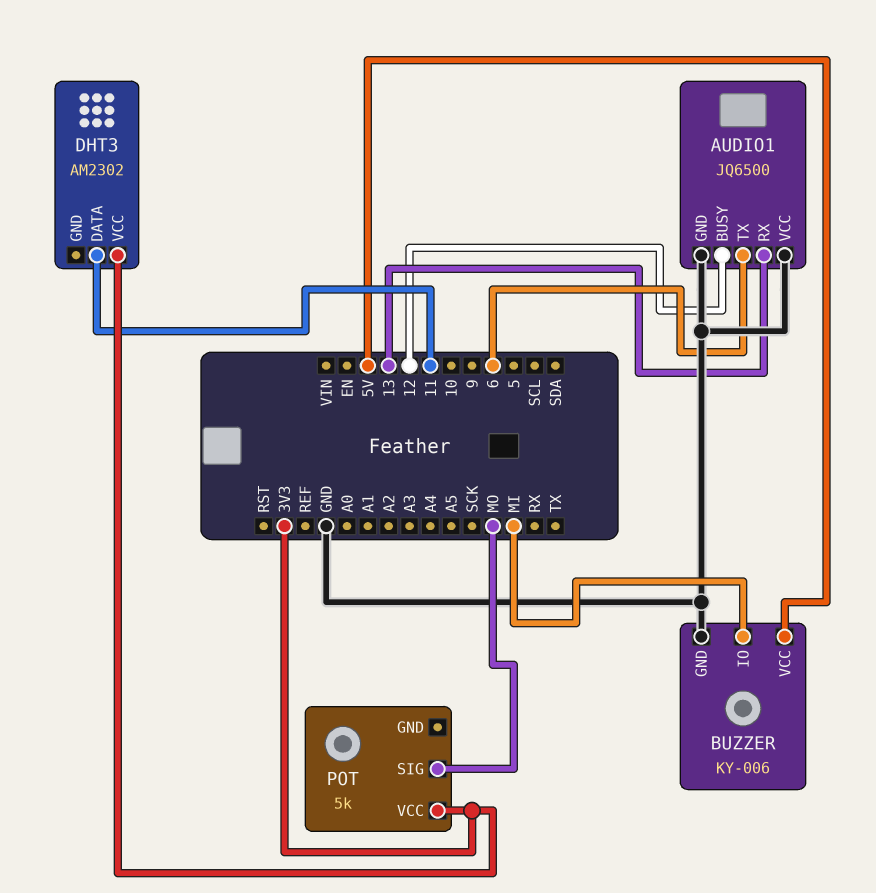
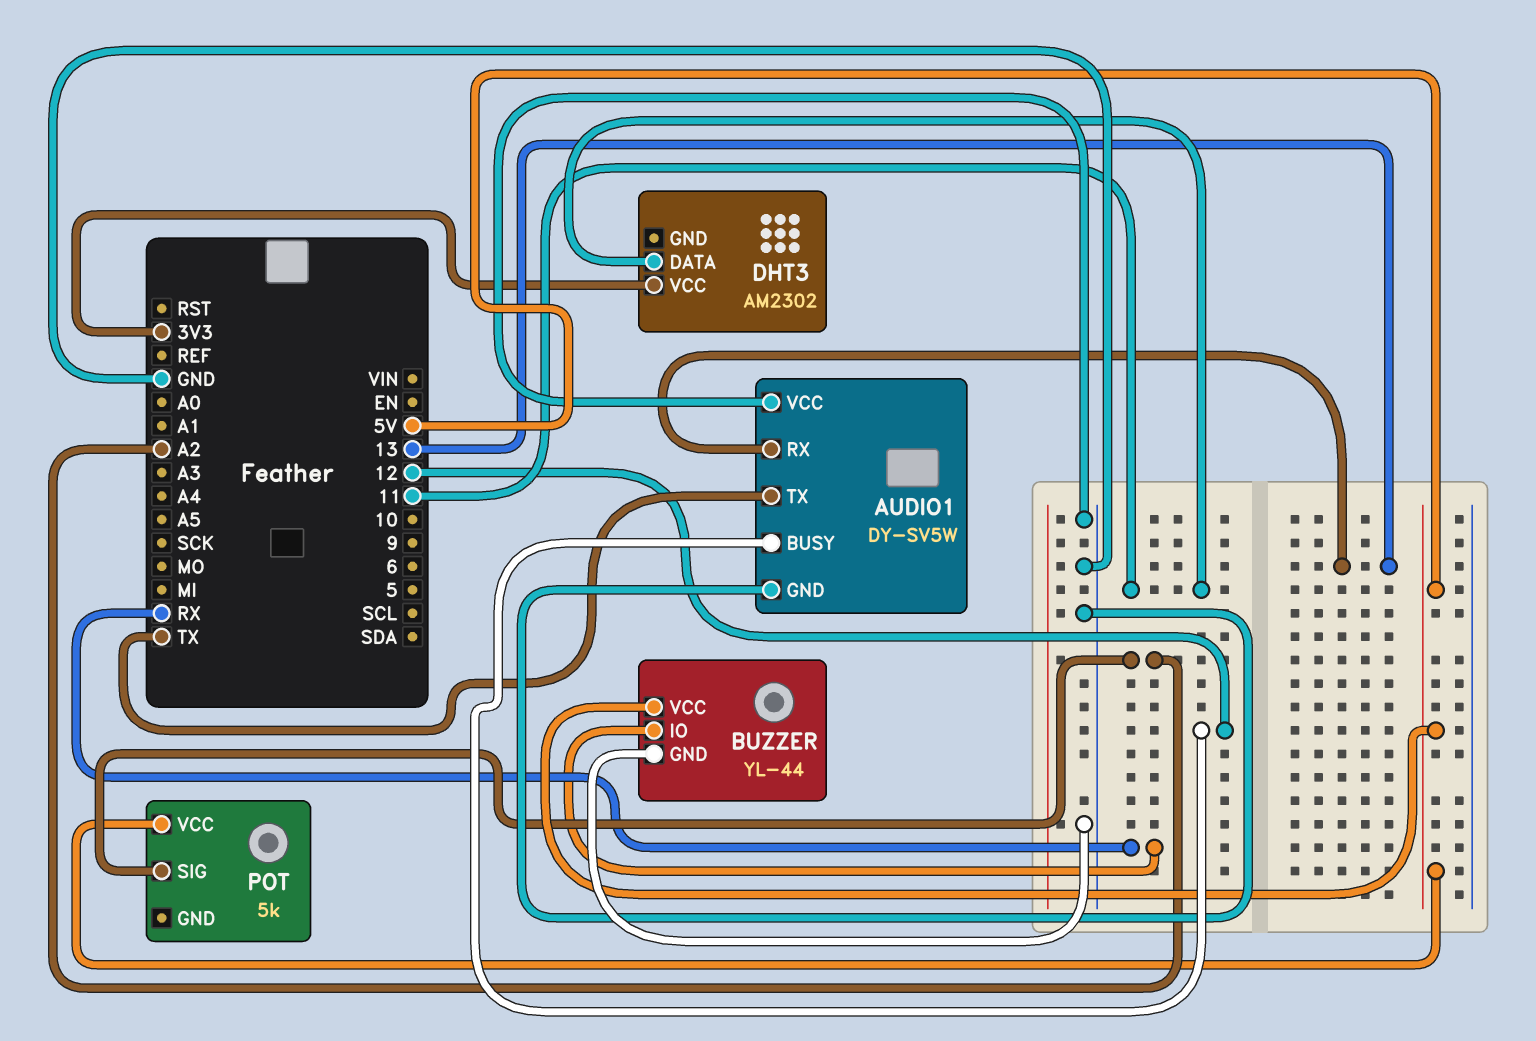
AUDIO1: JQ6500 -> DY-SV5W
AUDIO1 pin TX: 6 -> TX
BUZZER: KY-006 -> YL-44
BUZZER pin IO: MI -> RX
POT pin SIG: MO -> A2
POT pin VCC: 3V3 -> 5V

